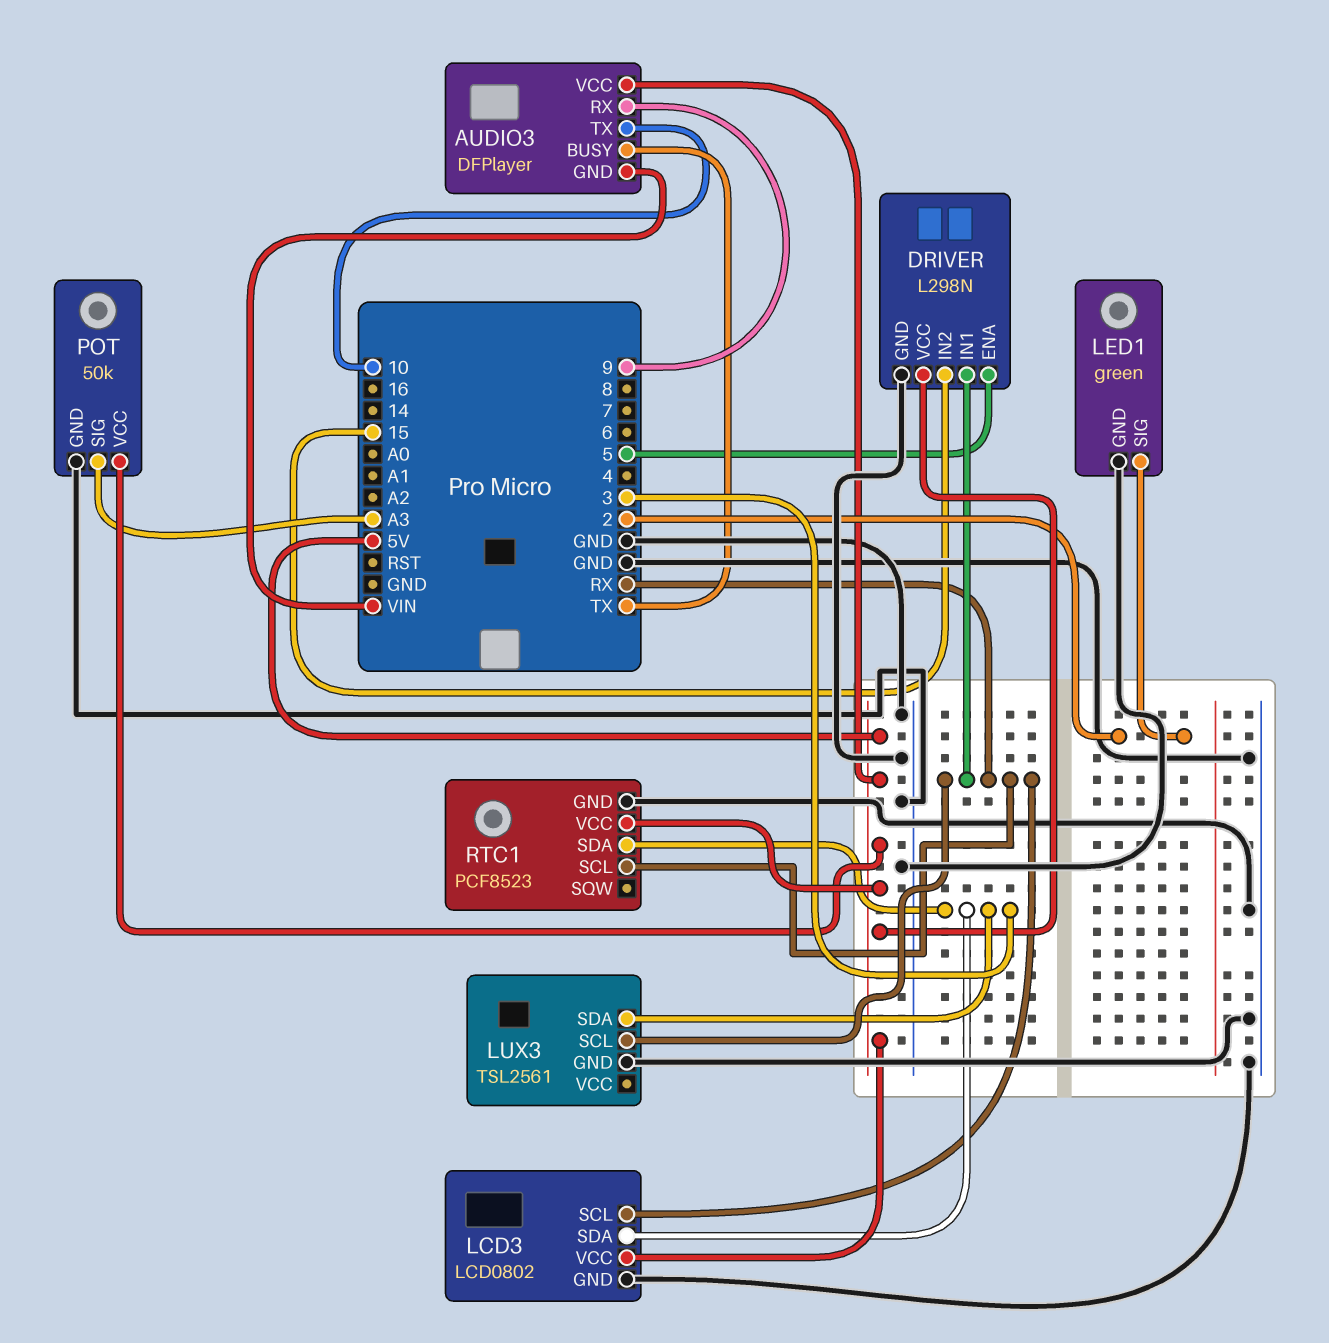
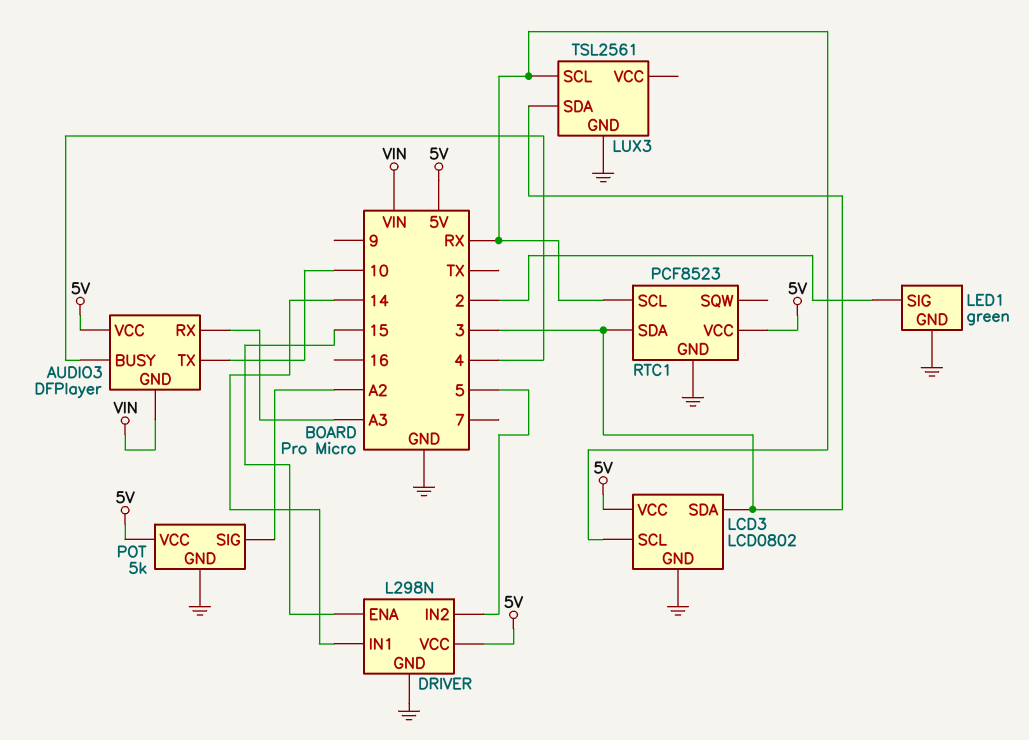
AUDIO3 pin BUSY: TX -> 4
AUDIO3 pin RX: 9 -> A3
DRIVER pin ENA: 5 -> 15
DRIVER pin IN1: RX -> 14
DRIVER pin IN2: 15 -> 5
POT: 50k -> 5k
POT pin SIG: A3 -> A2

